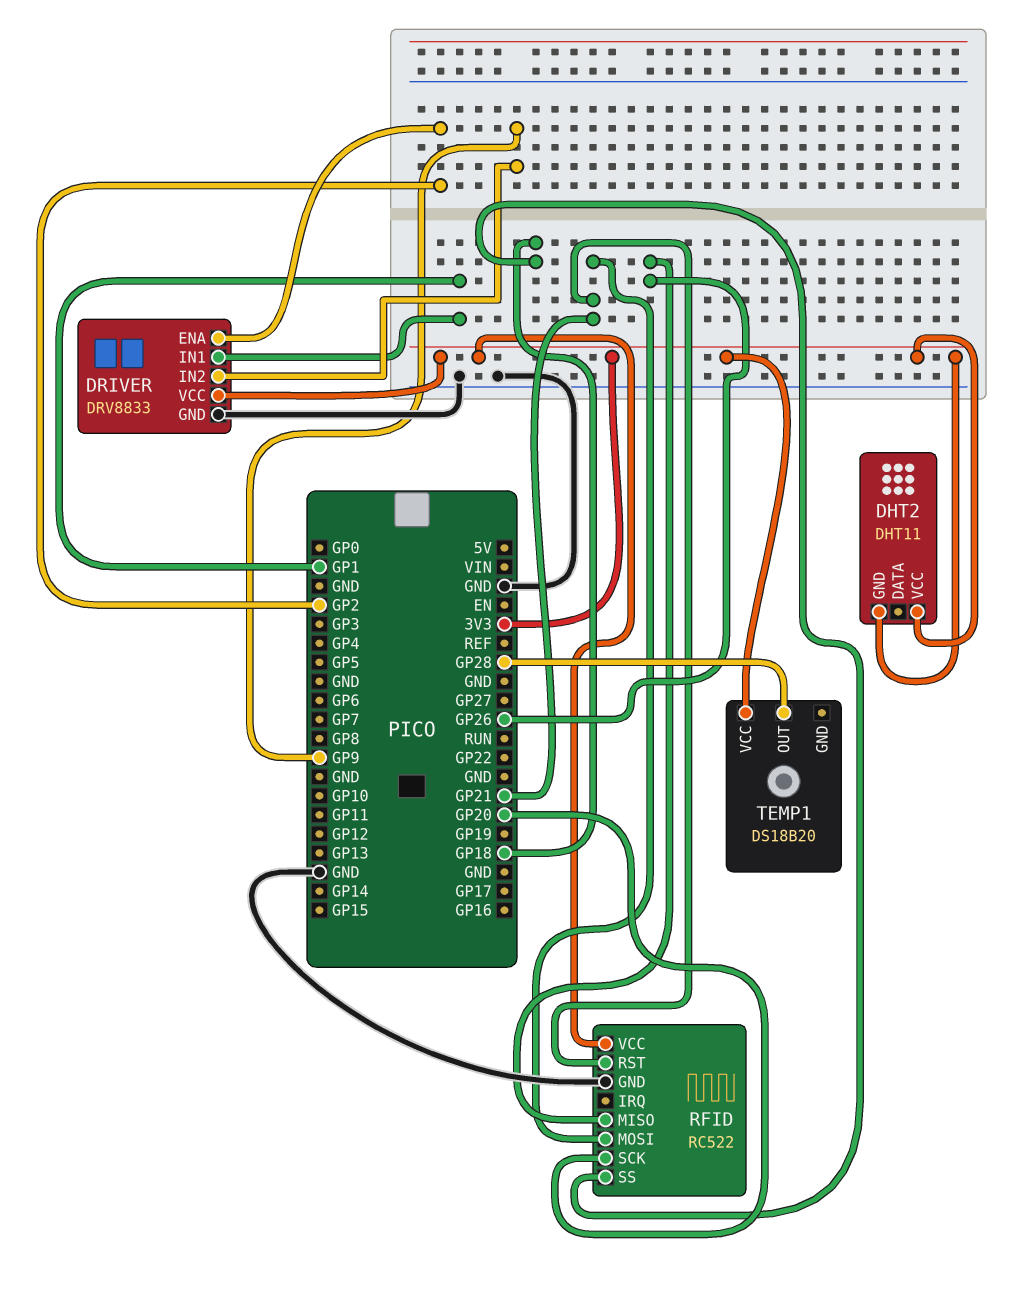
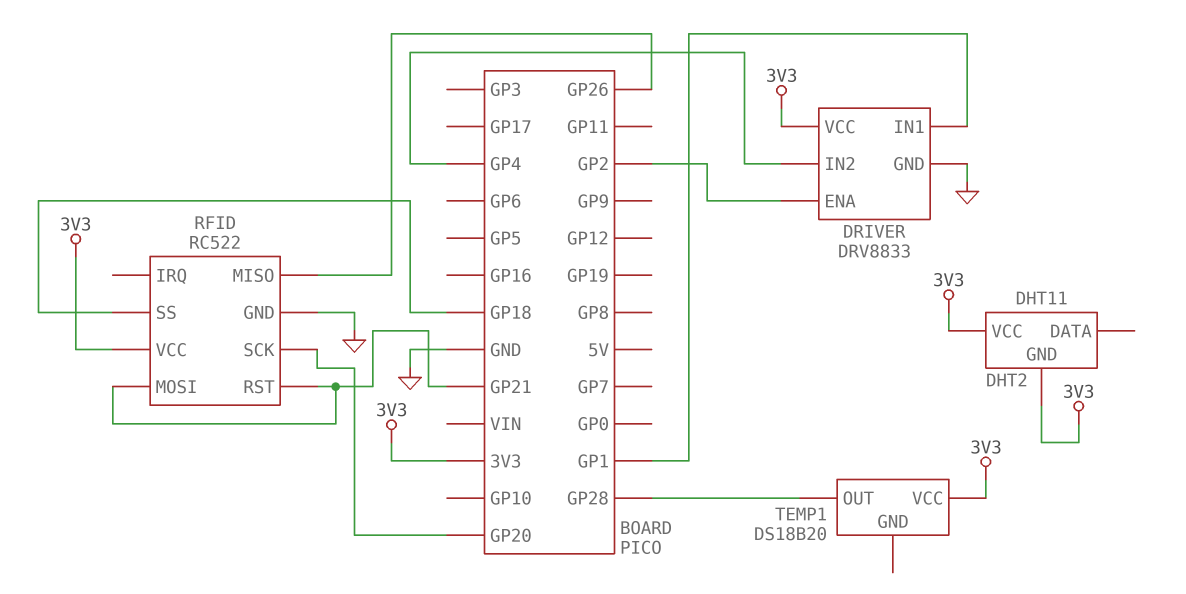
DRIVER pin IN2: GP9 -> GP4

